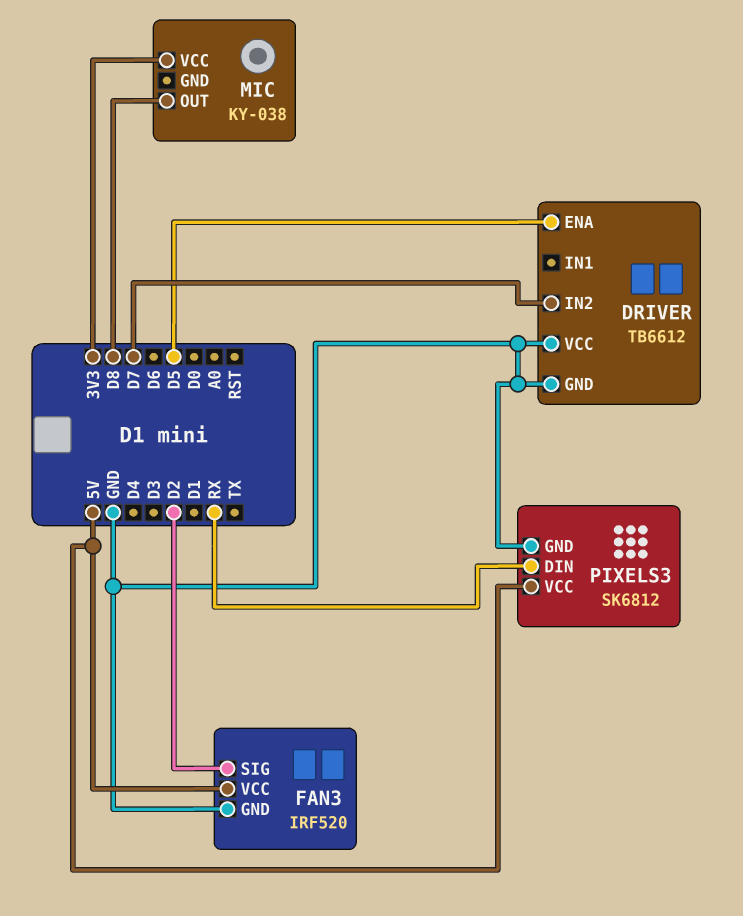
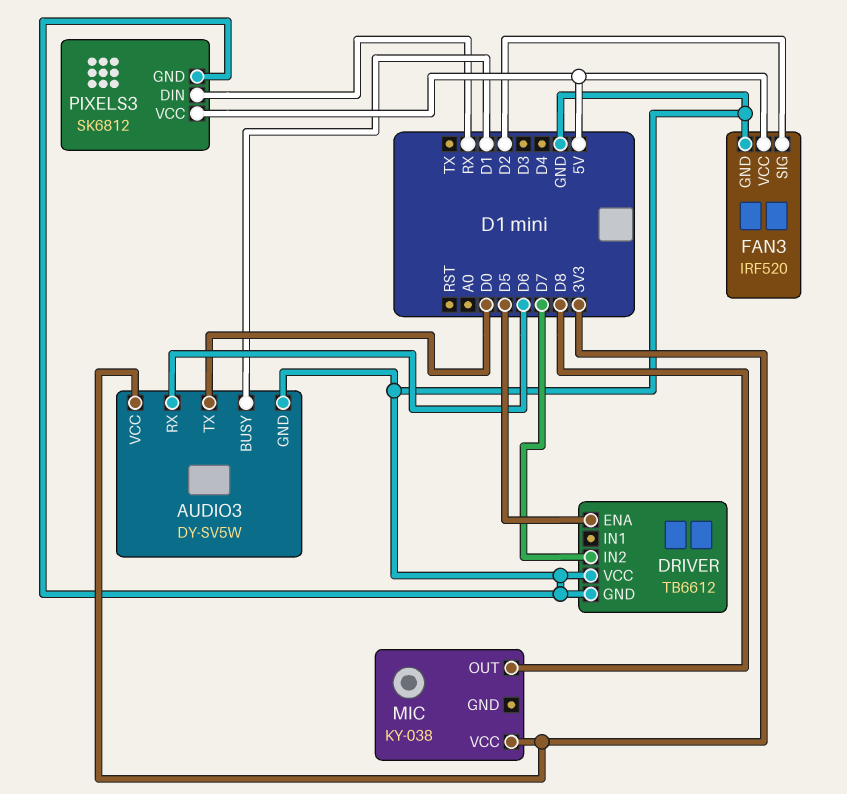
AUDIO3: none -> DY-SV5W
AUDIO3 pin BUSY: none -> D1
AUDIO3 pin GND: none -> GND
AUDIO3 pin RX: none -> D6
AUDIO3 pin TX: none -> D0
AUDIO3 pin VCC: none -> 3V3

